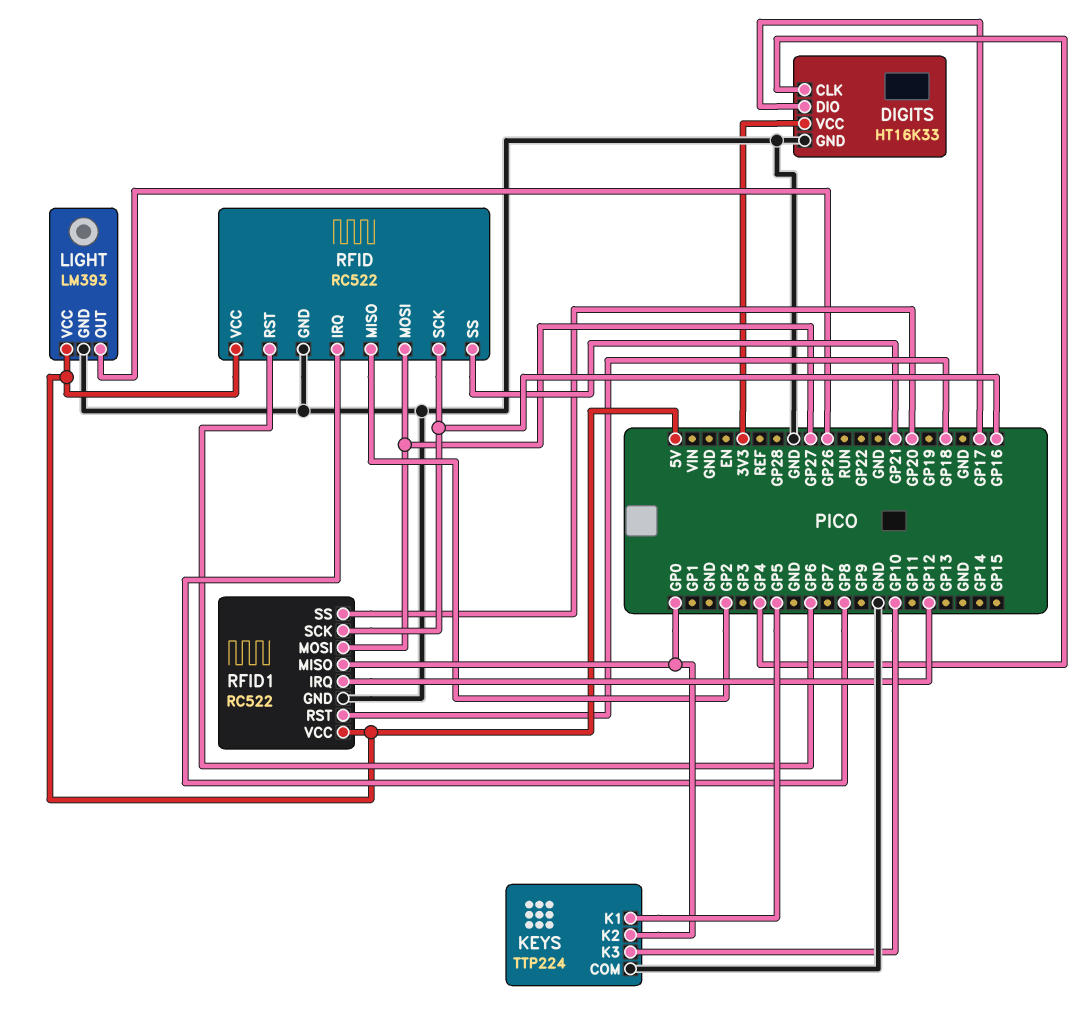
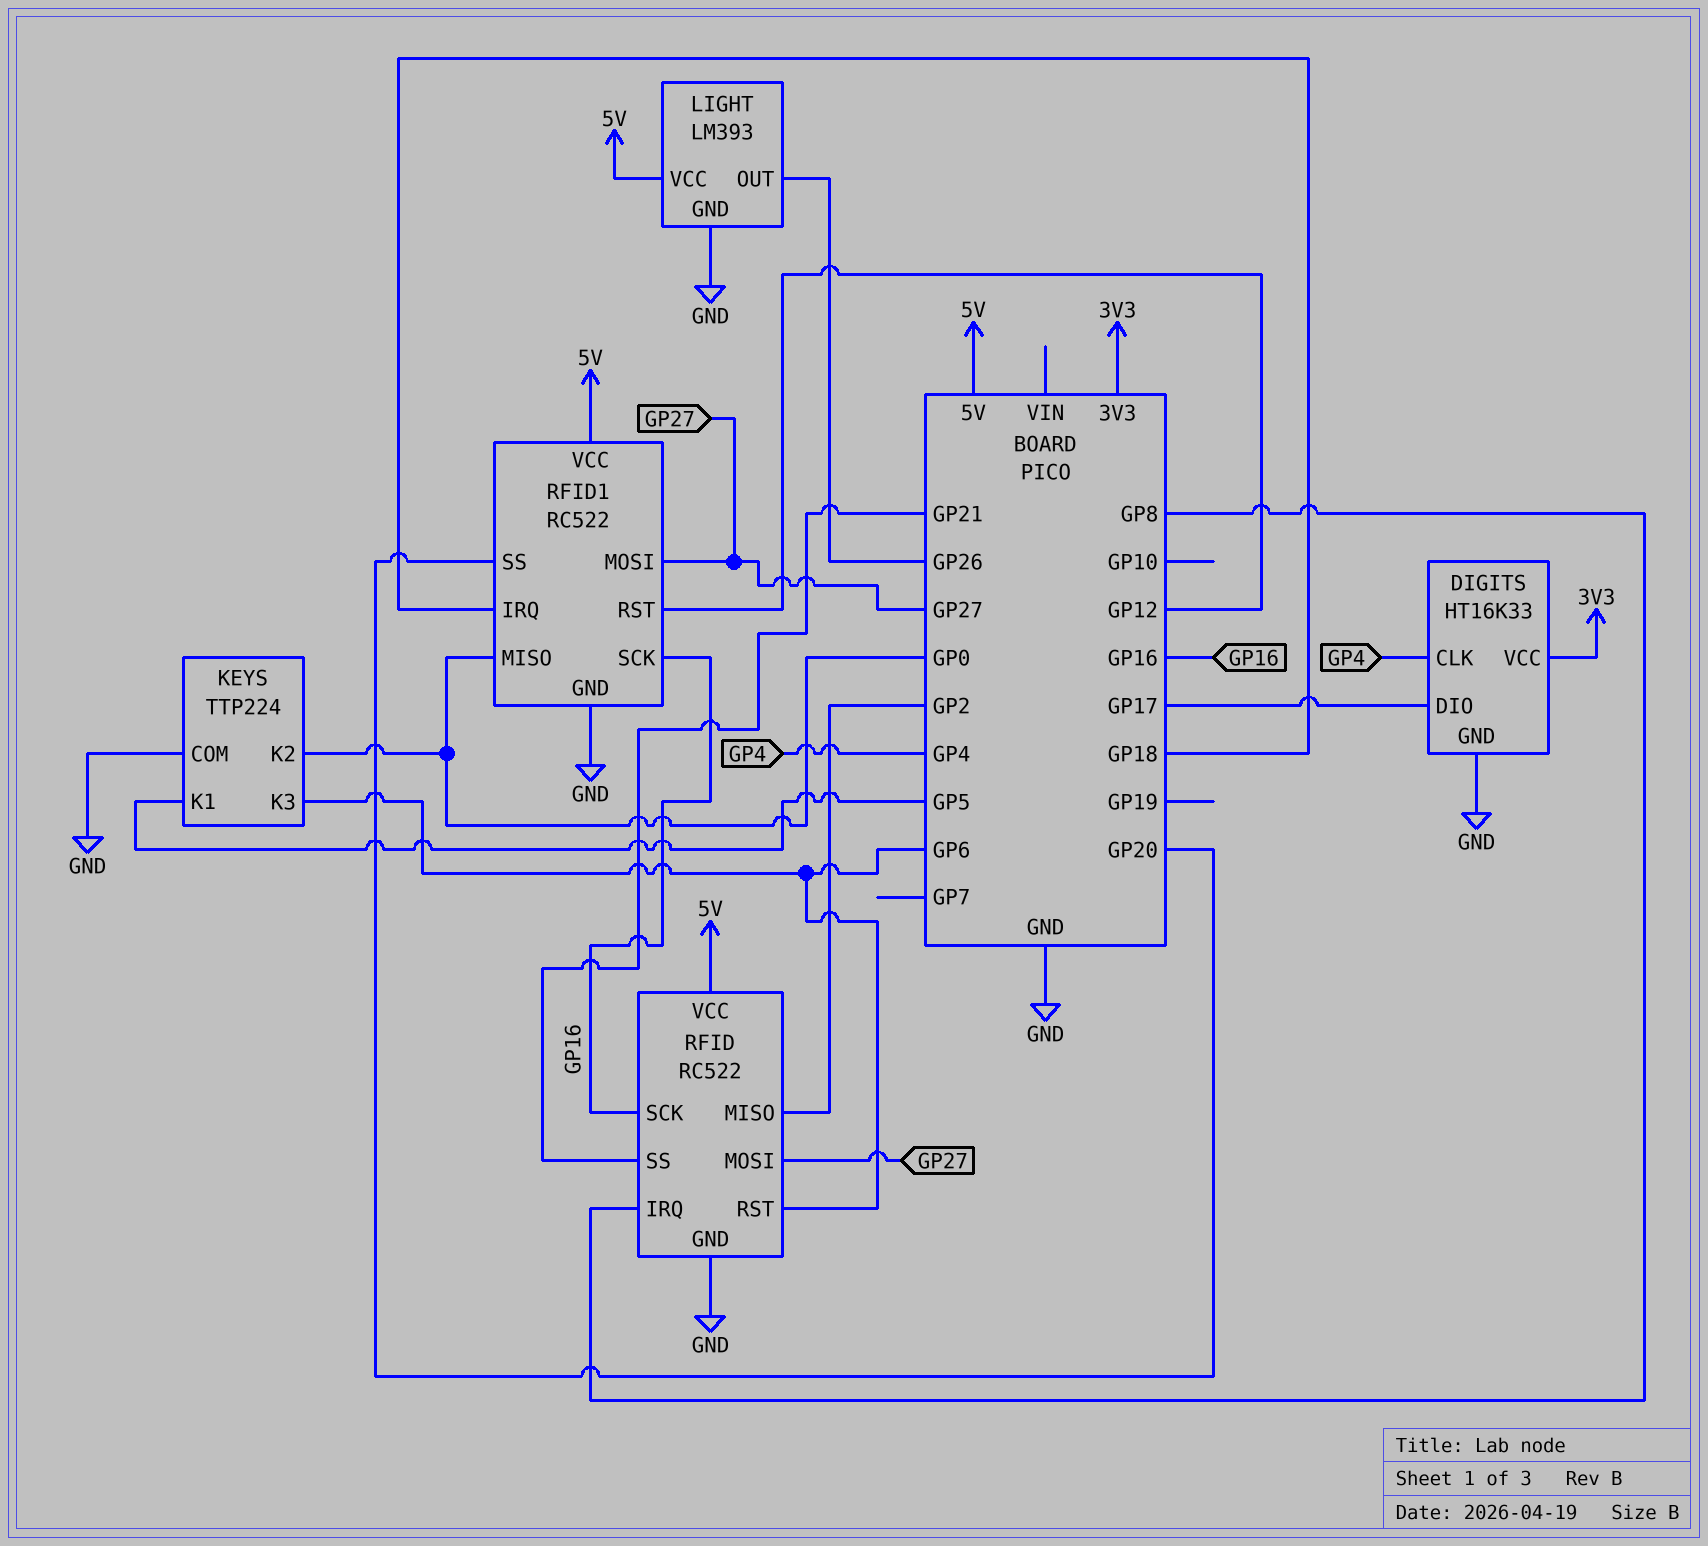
KEYS pin K3: GP10 -> GP6
RFID1 pin IRQ: GP12 -> GP18
RFID1 pin RST: GP18 -> GP12

